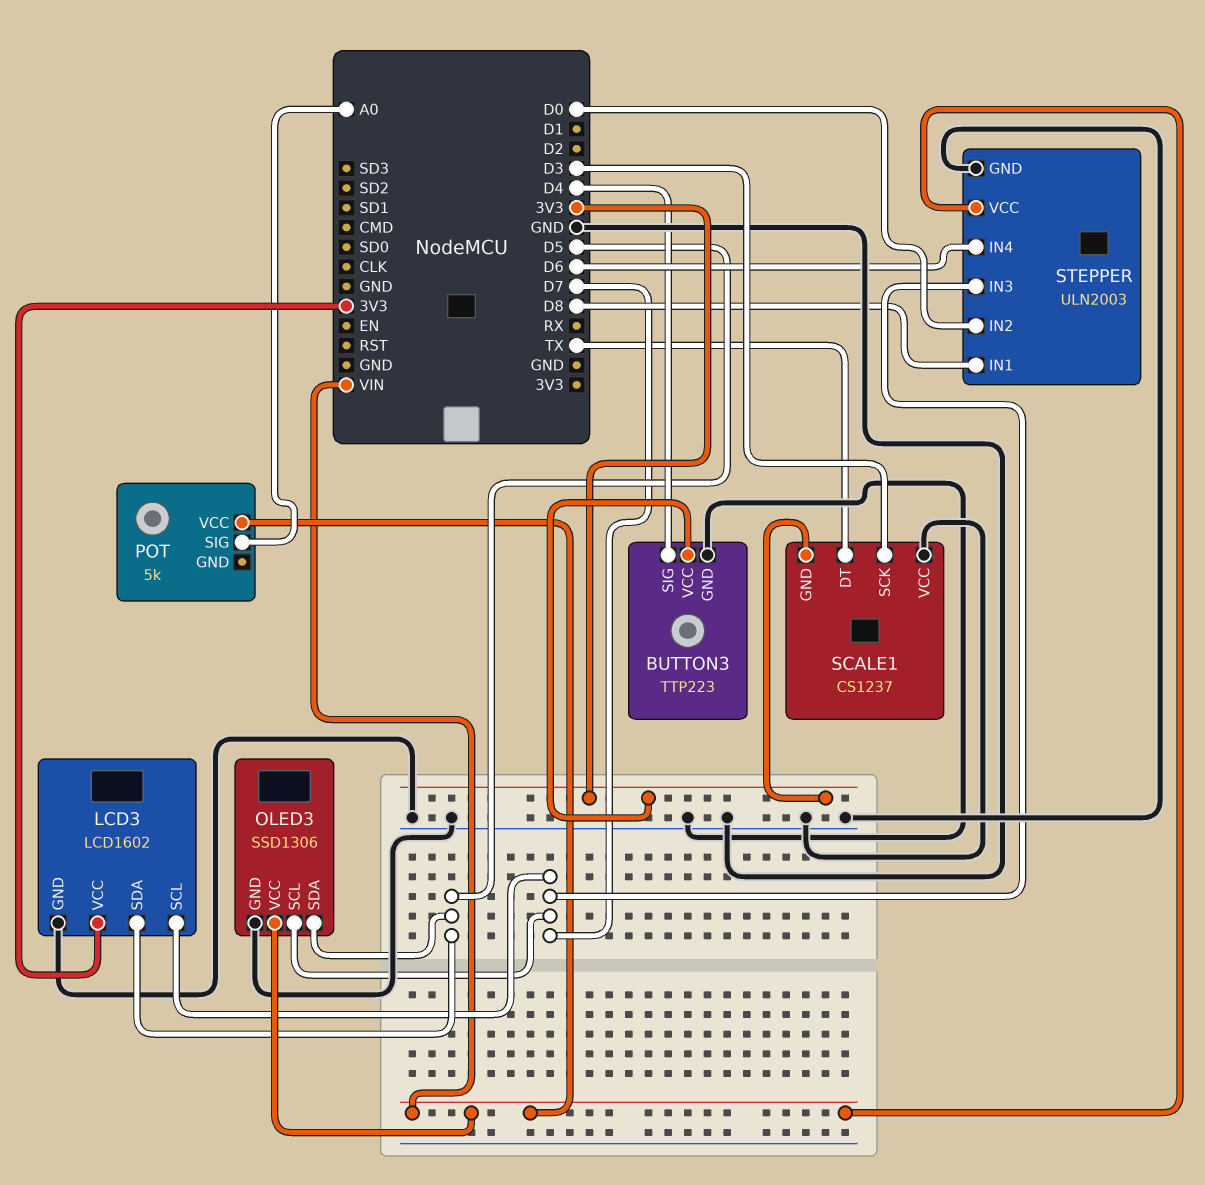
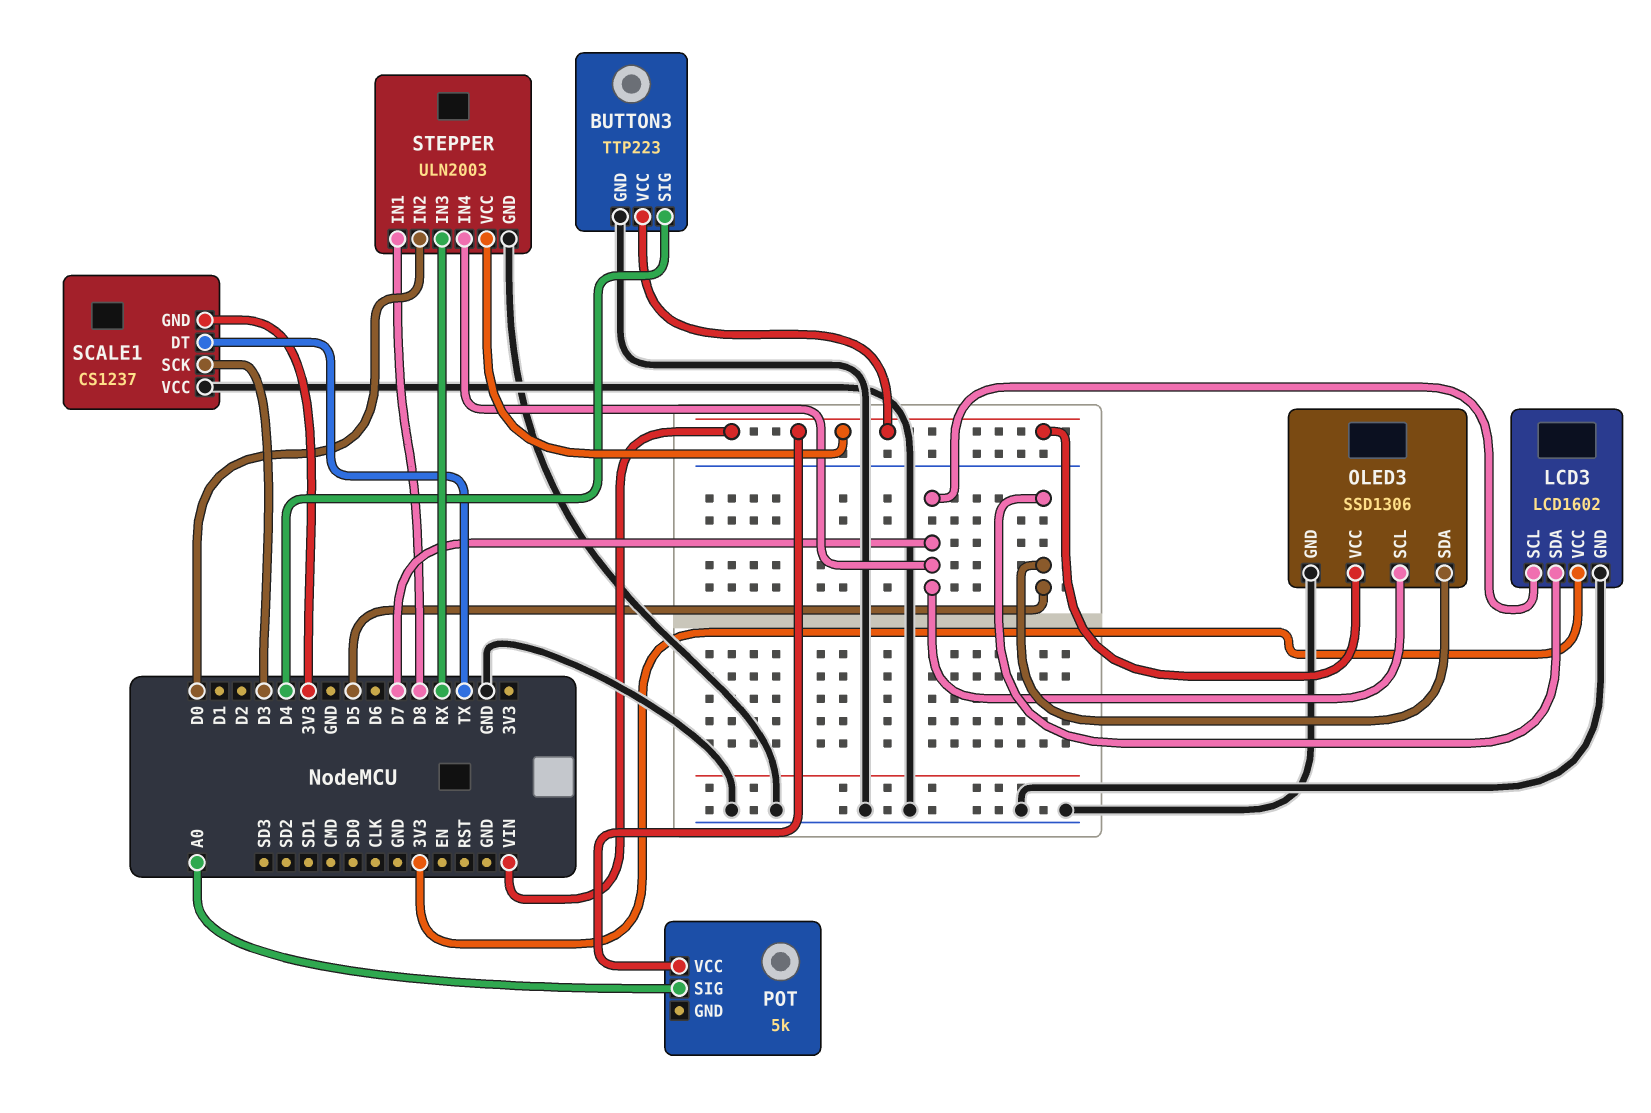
BUTTON3 pin VCC: 3V3 -> VIN
STEPPER pin IN3: D7 -> RX
STEPPER pin IN4: D6 -> D7

